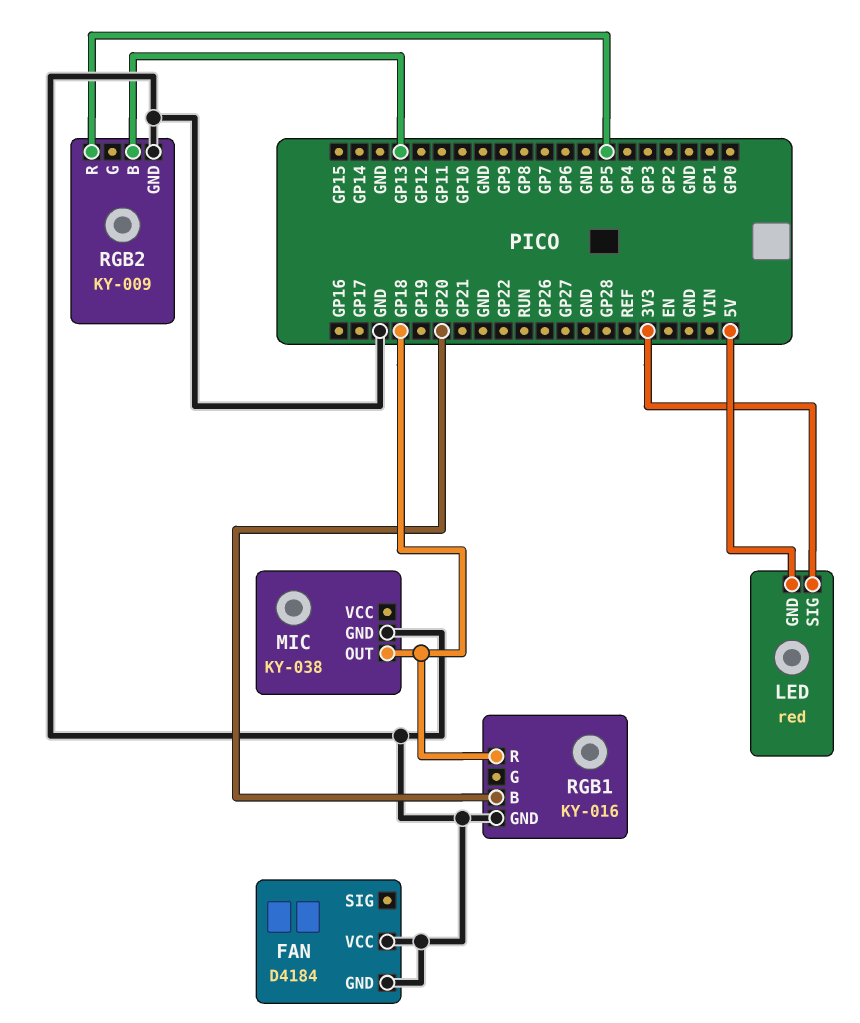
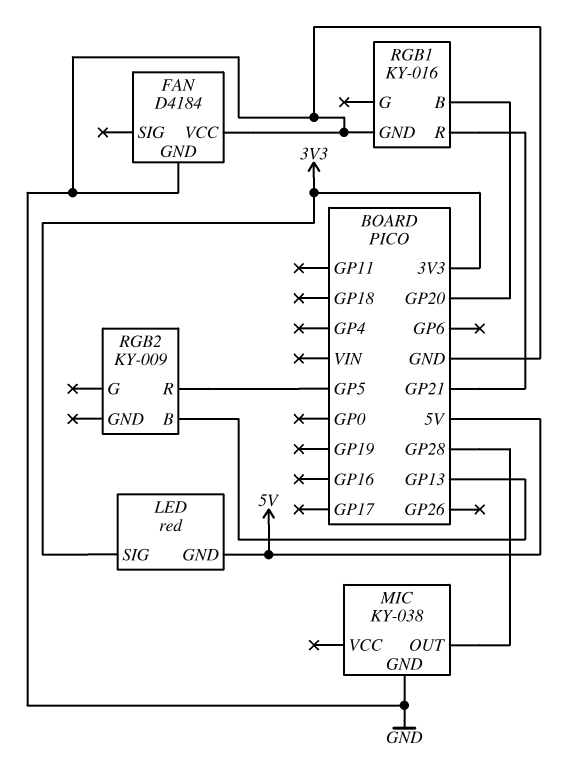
MIC pin OUT: GP18 -> GP28
RGB1 pin R: GP18 -> GP21
RGB2 pin GND: GND -> none

